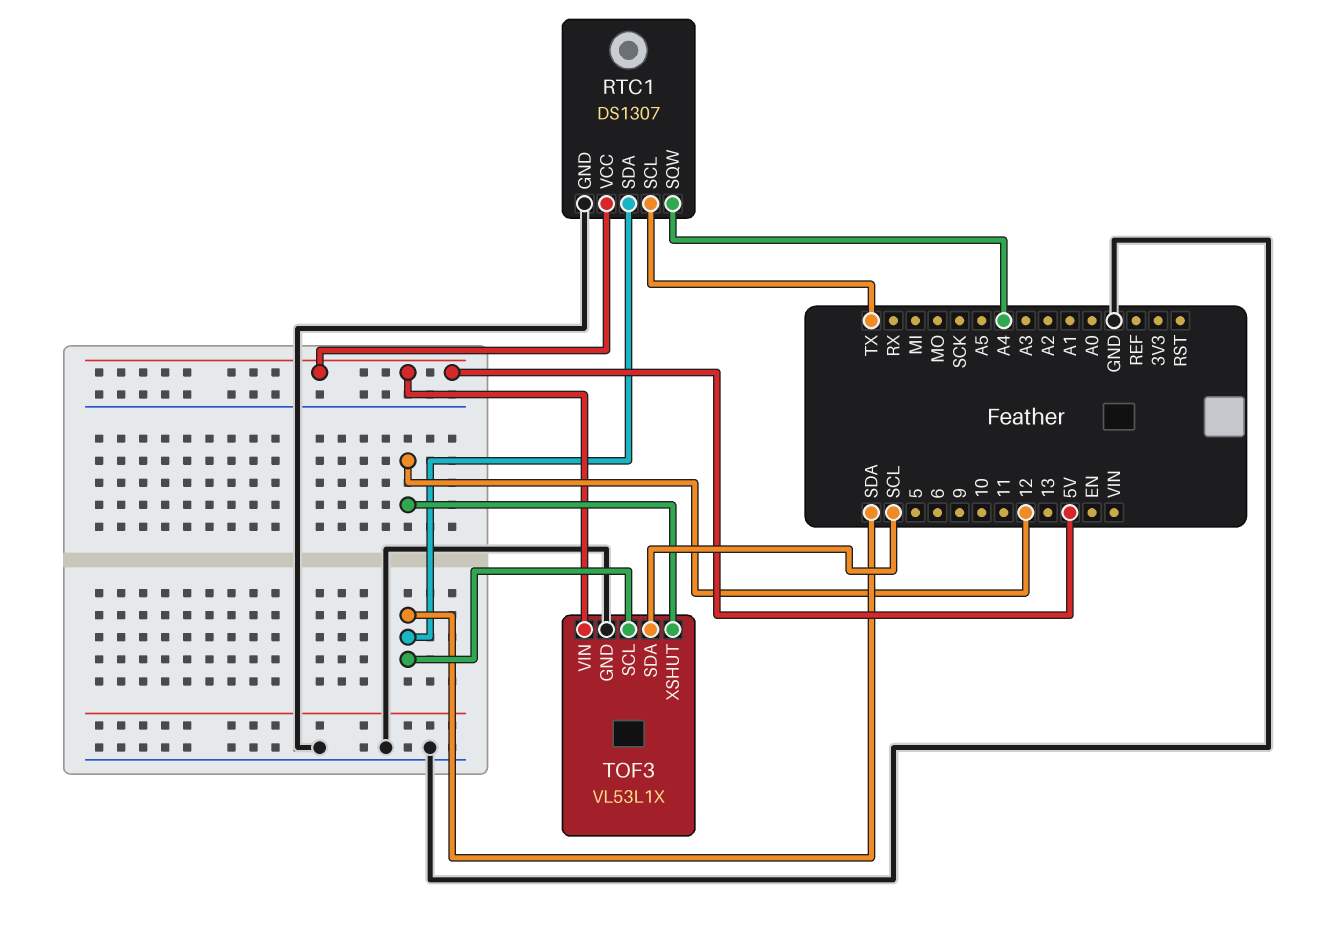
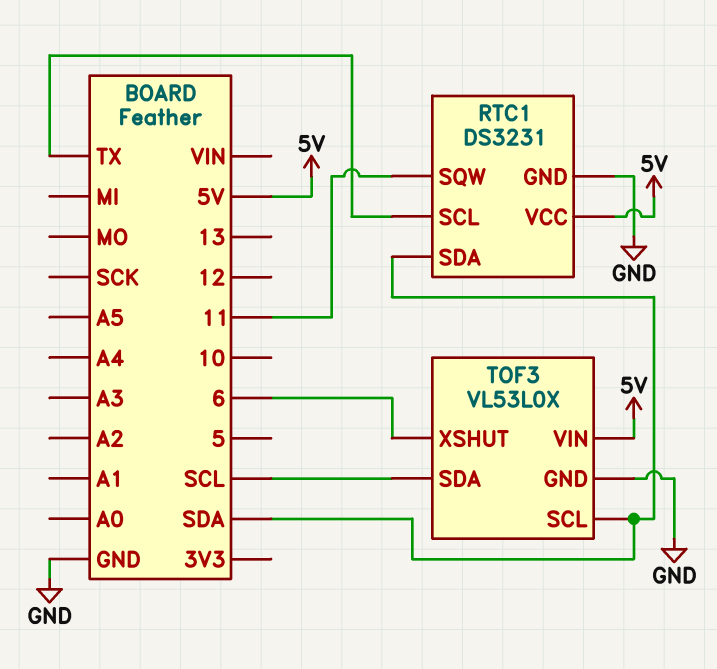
RTC1: DS1307 -> DS3231
RTC1 pin SQW: A4 -> 11
TOF3: VL53L1X -> VL53L0X
TOF3 pin XSHUT: 12 -> 6

